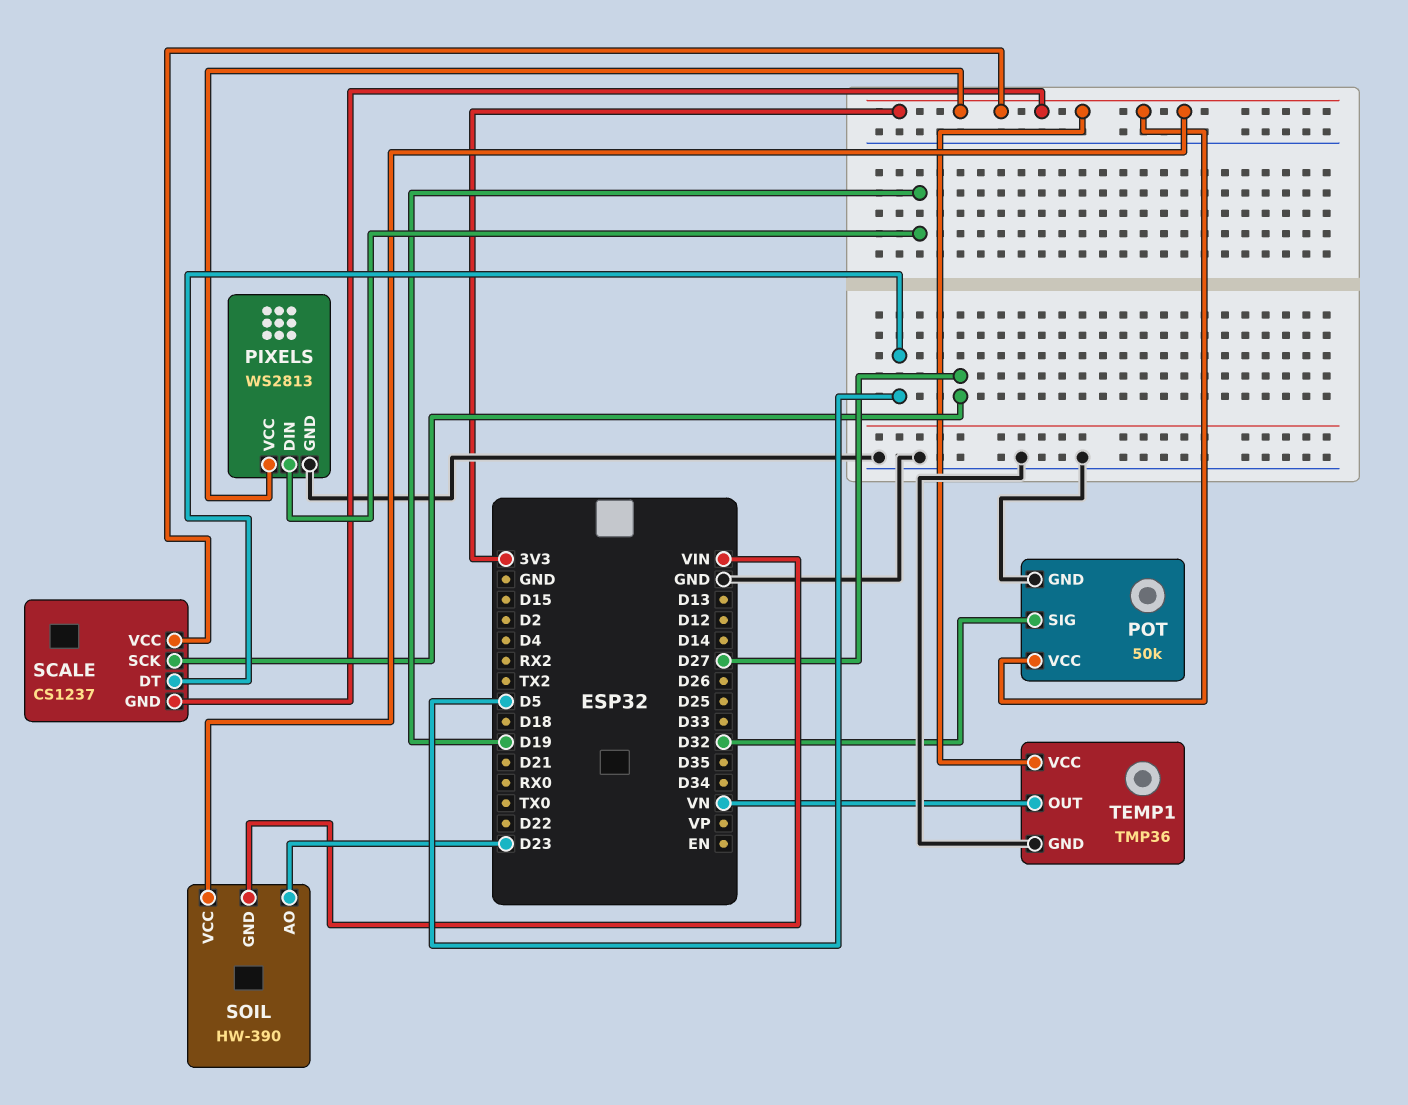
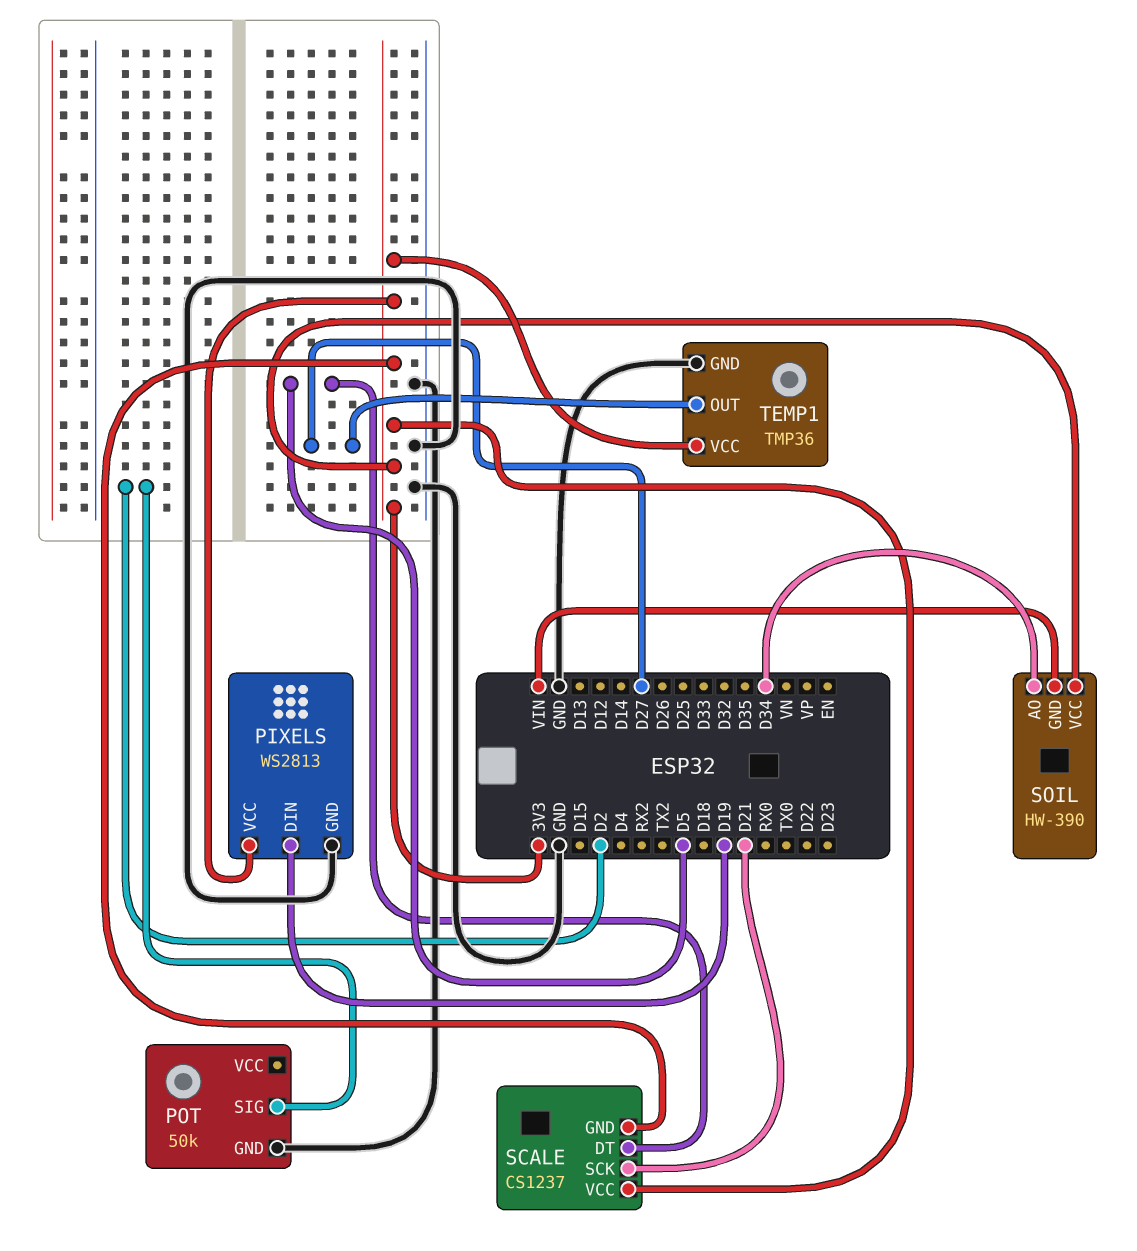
POT pin SIG: D32 -> D2
POT pin VCC: 3V3 -> none
SCALE pin SCK: D27 -> D21
SOIL pin AO: D23 -> D34
TEMP1 pin OUT: VN -> D27

